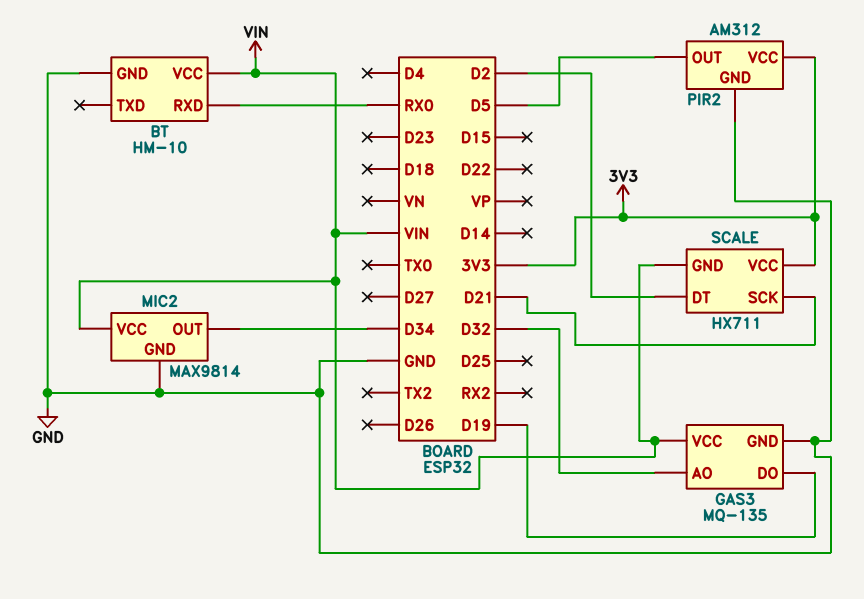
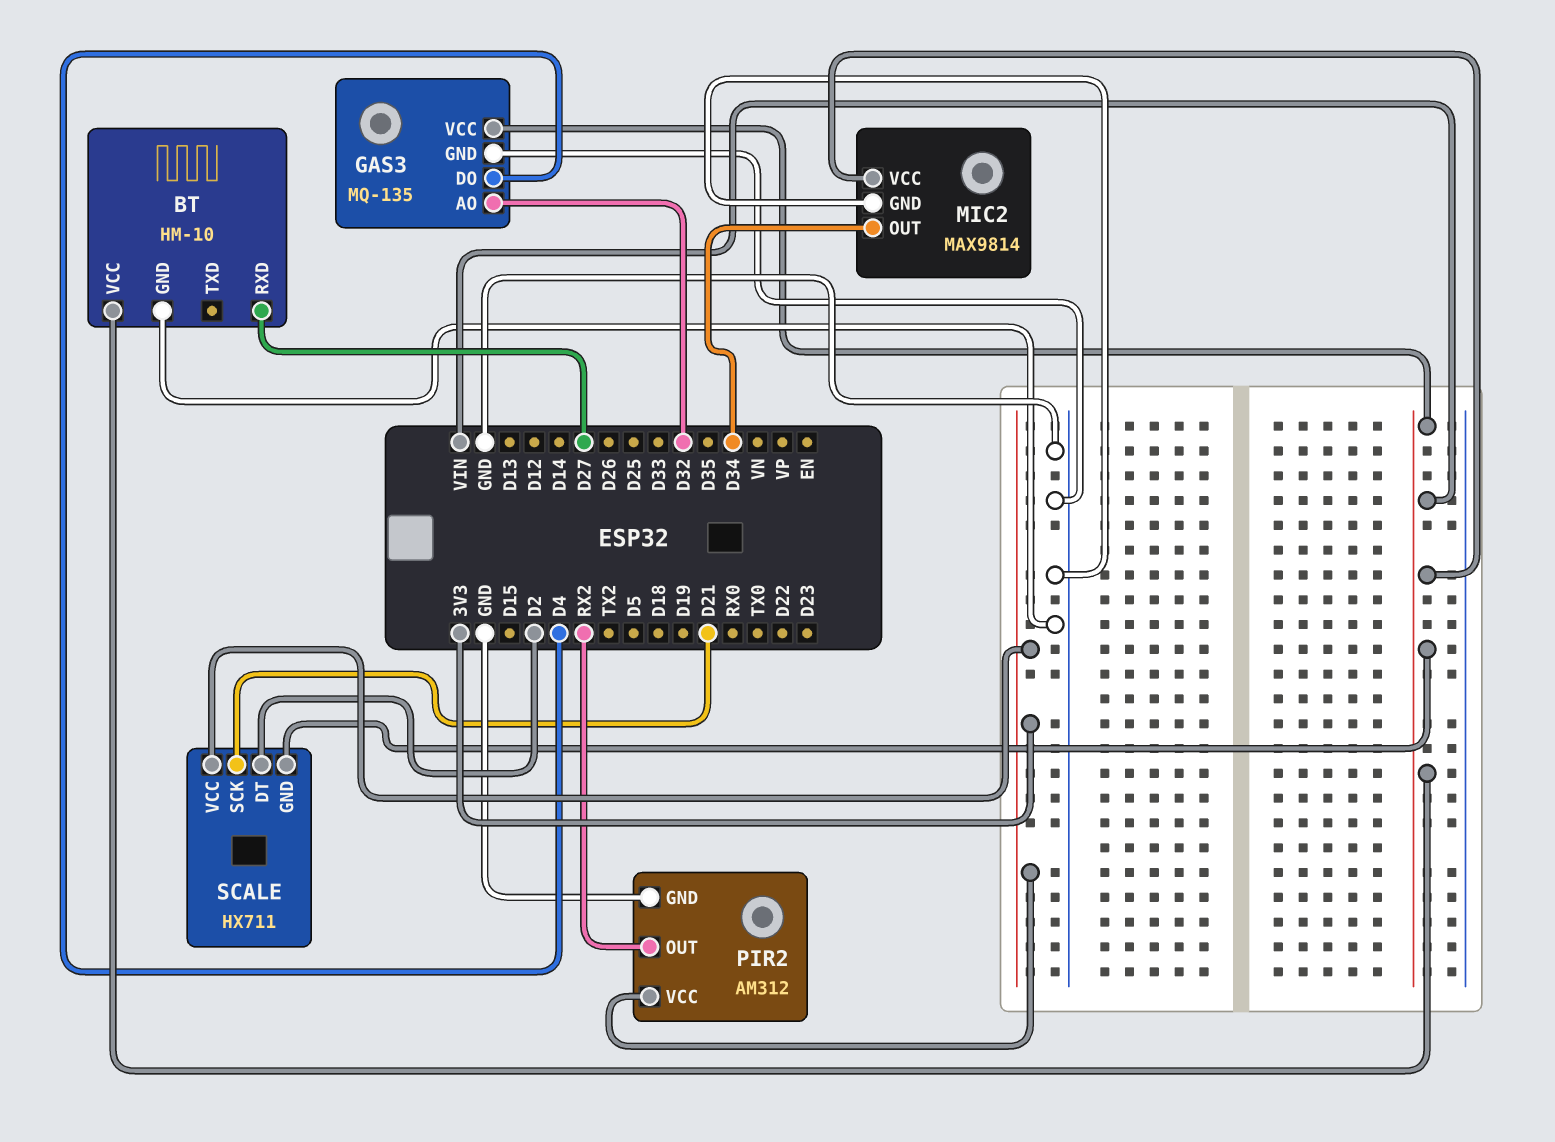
BT pin RXD: RX0 -> D27
GAS3 pin DO: D19 -> D4
PIR2 pin OUT: D5 -> RX2

